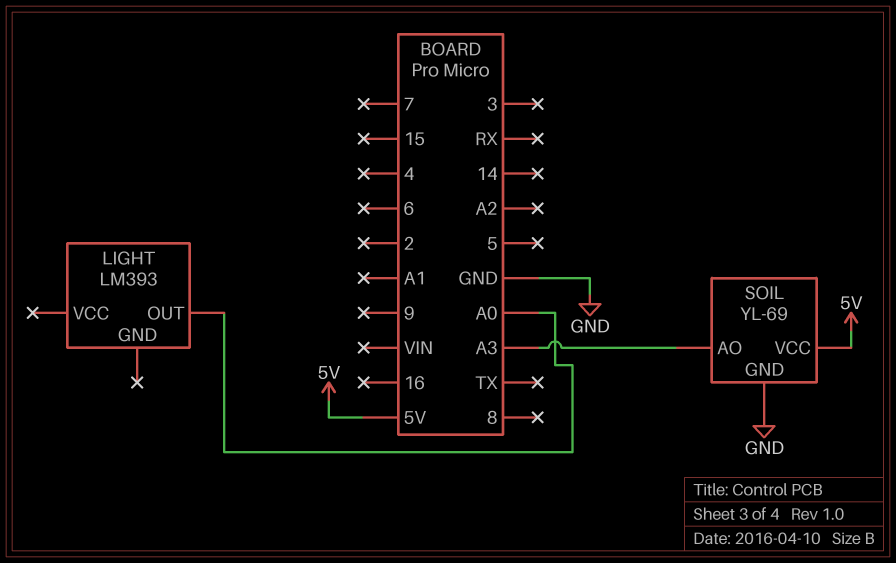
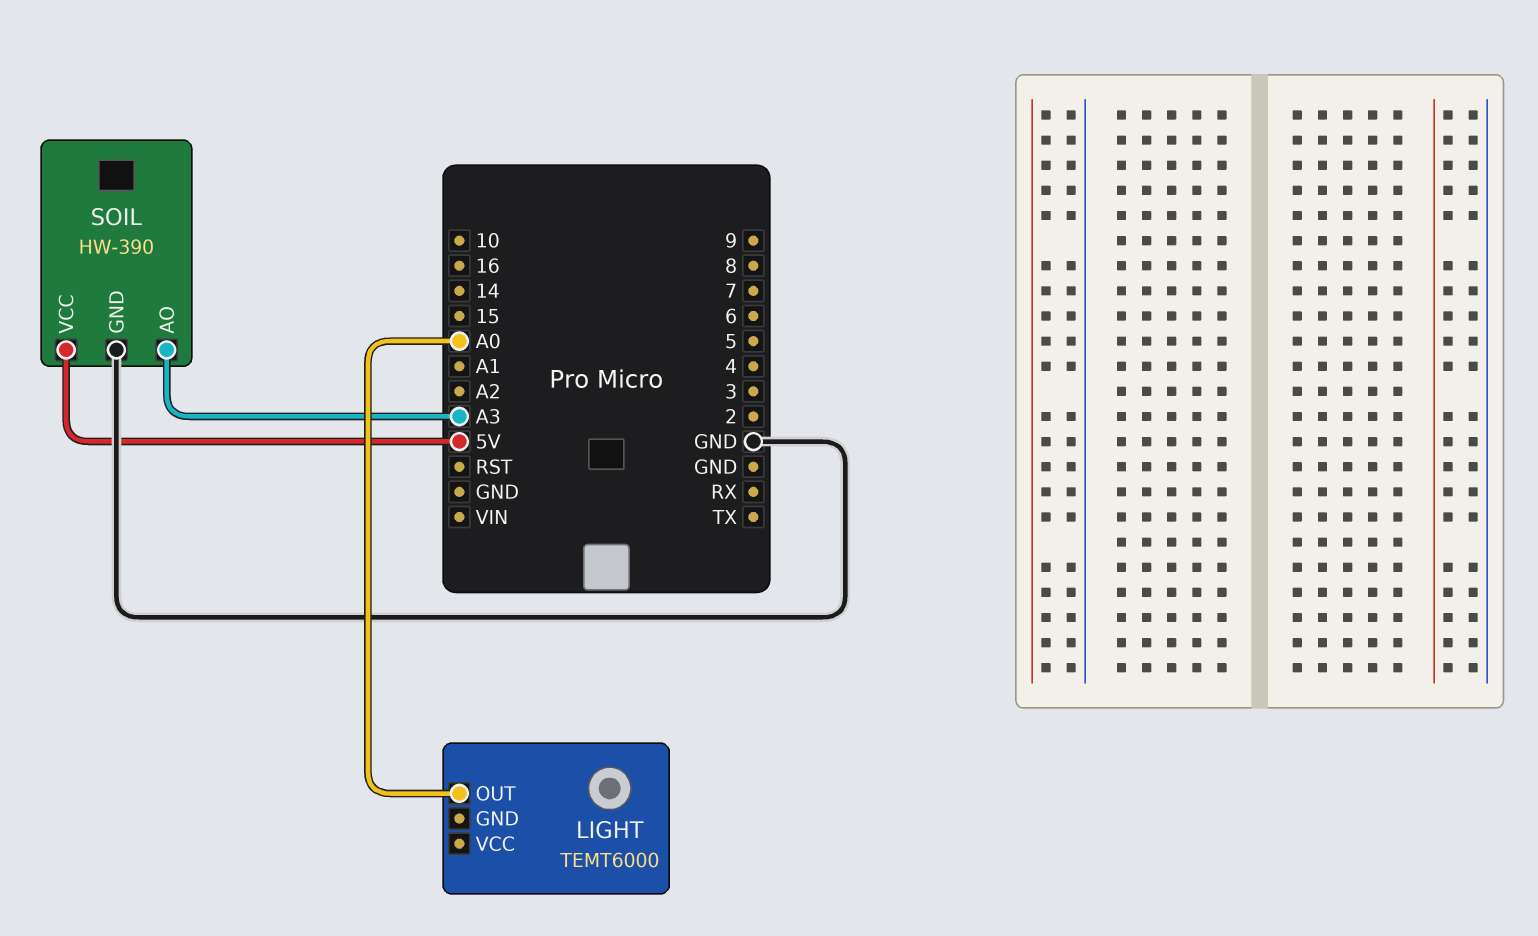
LIGHT: LM393 -> TEMT6000
SOIL: YL-69 -> HW-390

